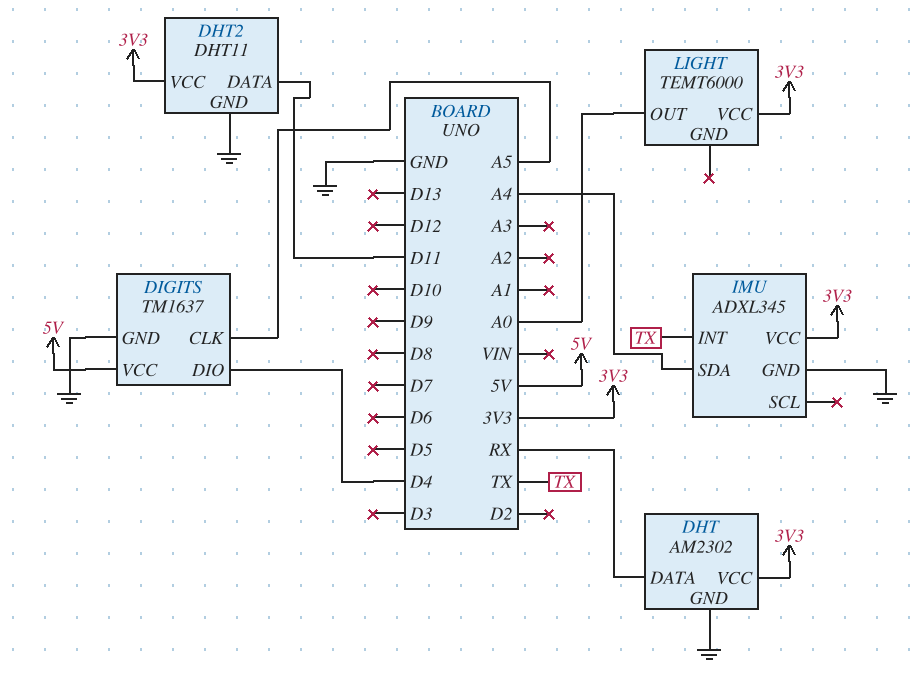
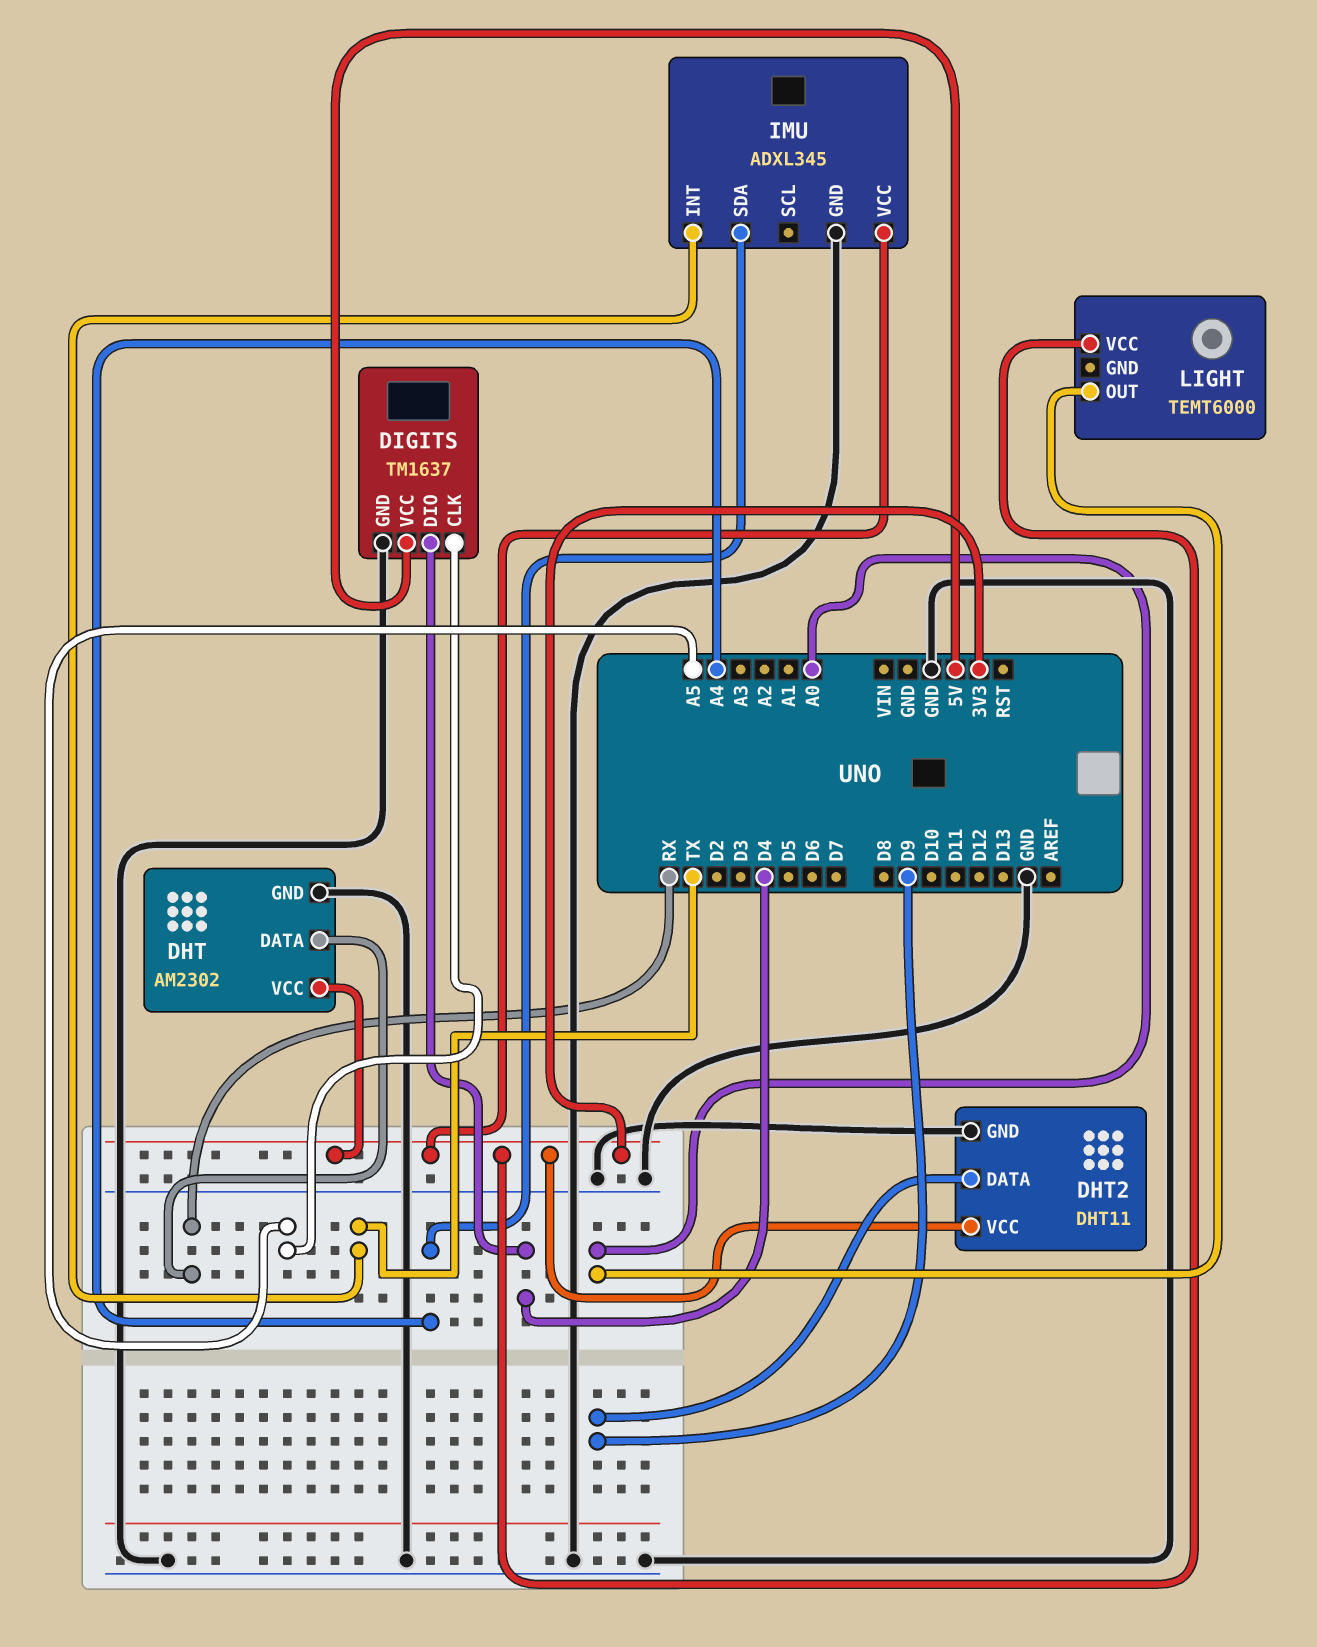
DHT2 pin DATA: D11 -> D9

